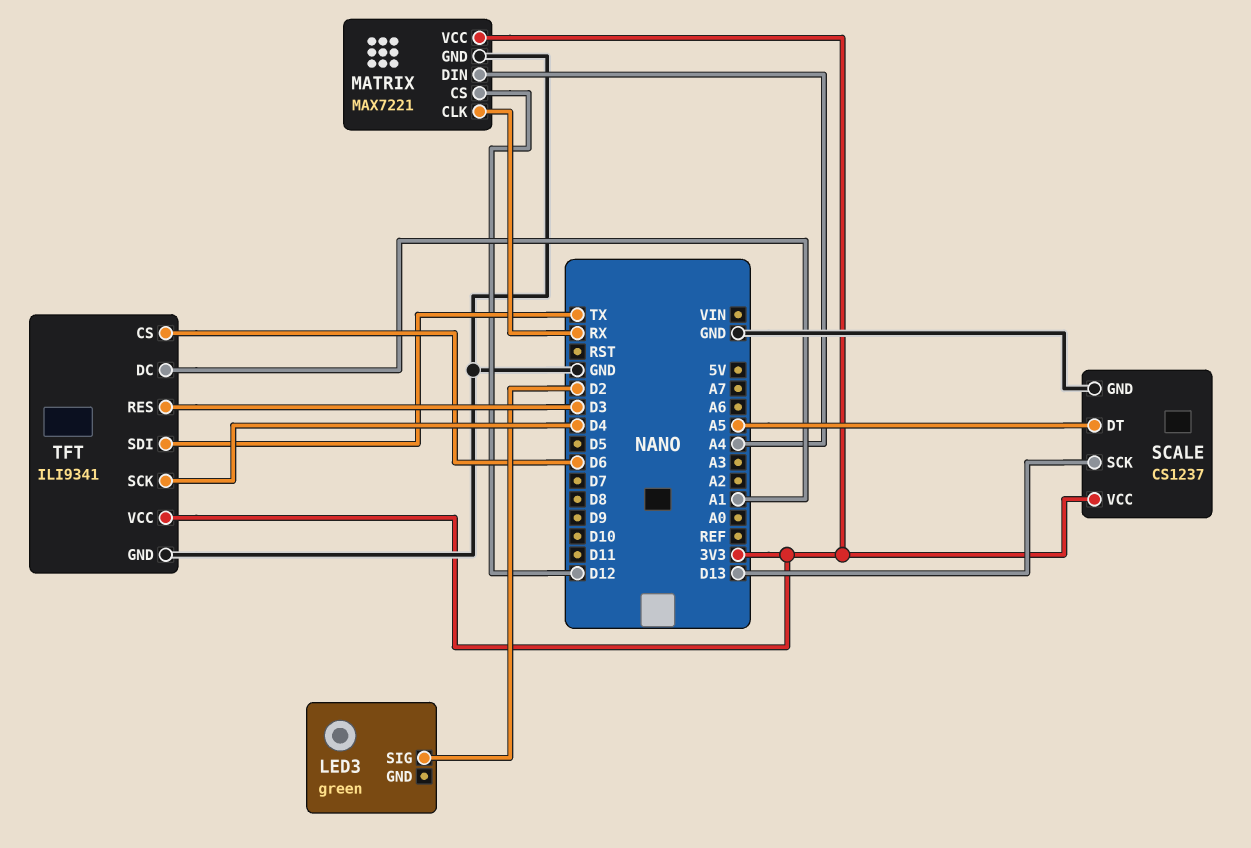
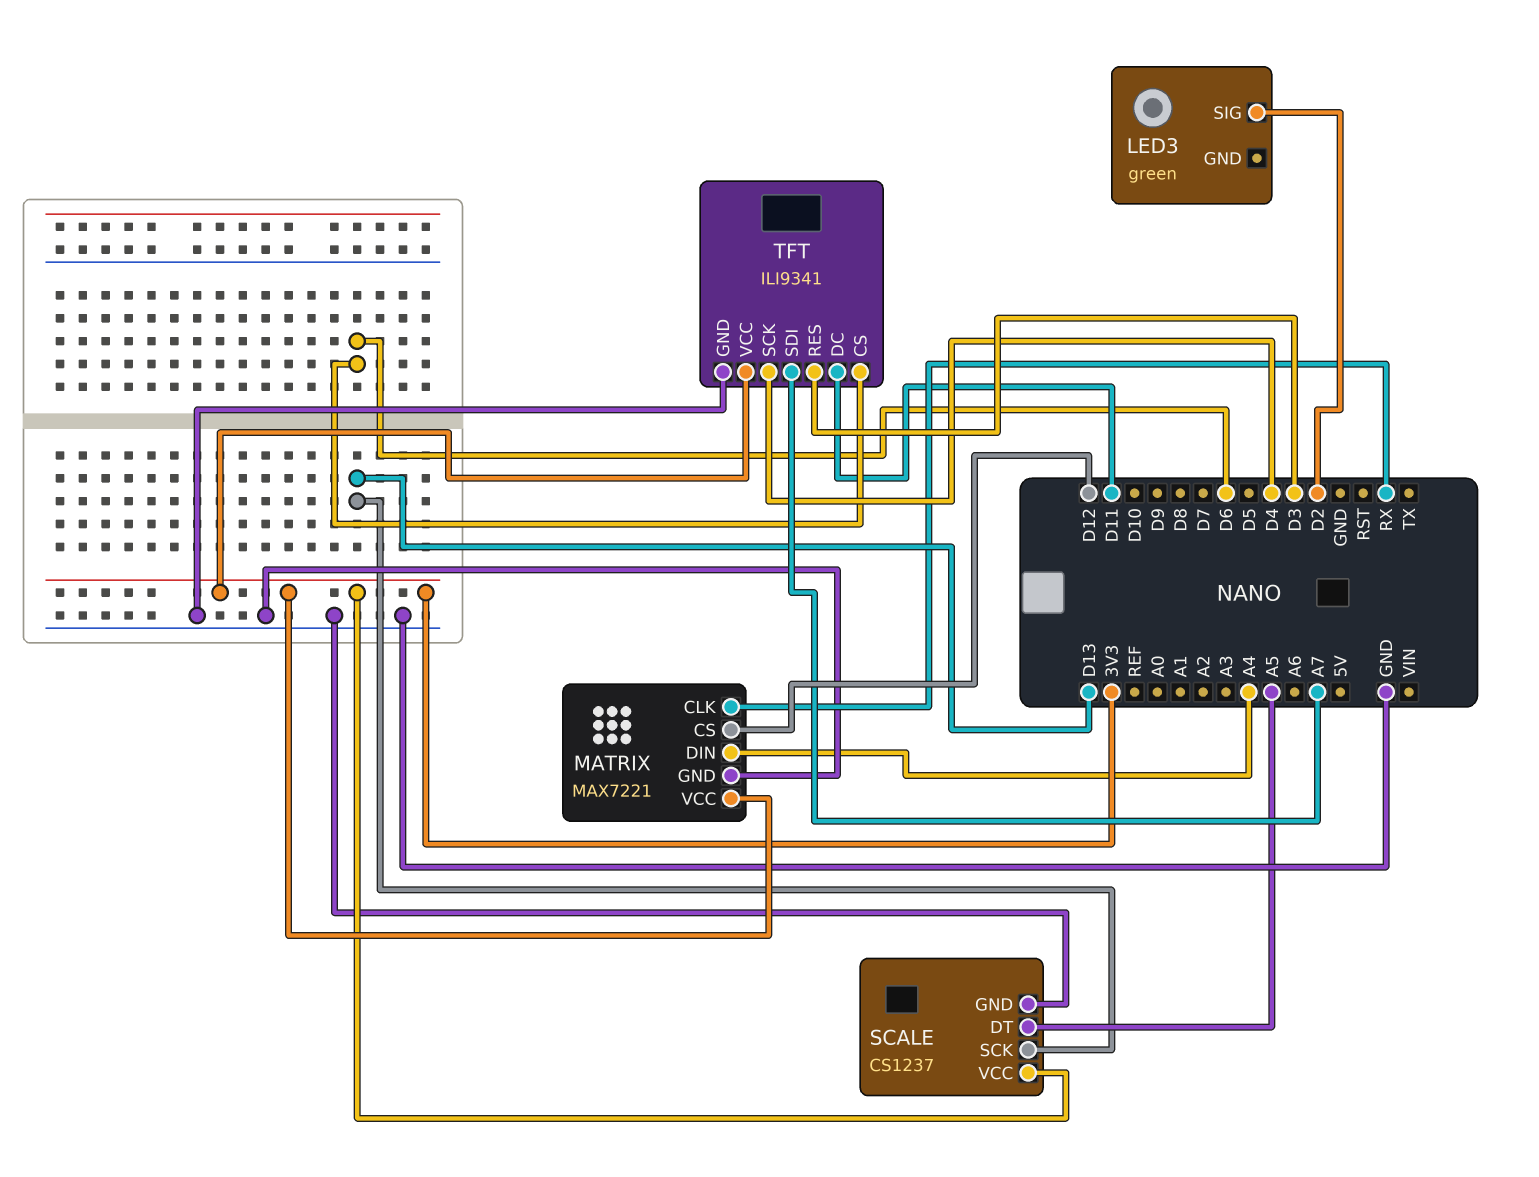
TFT pin DC: A1 -> D11
TFT pin SDI: TX -> A7

